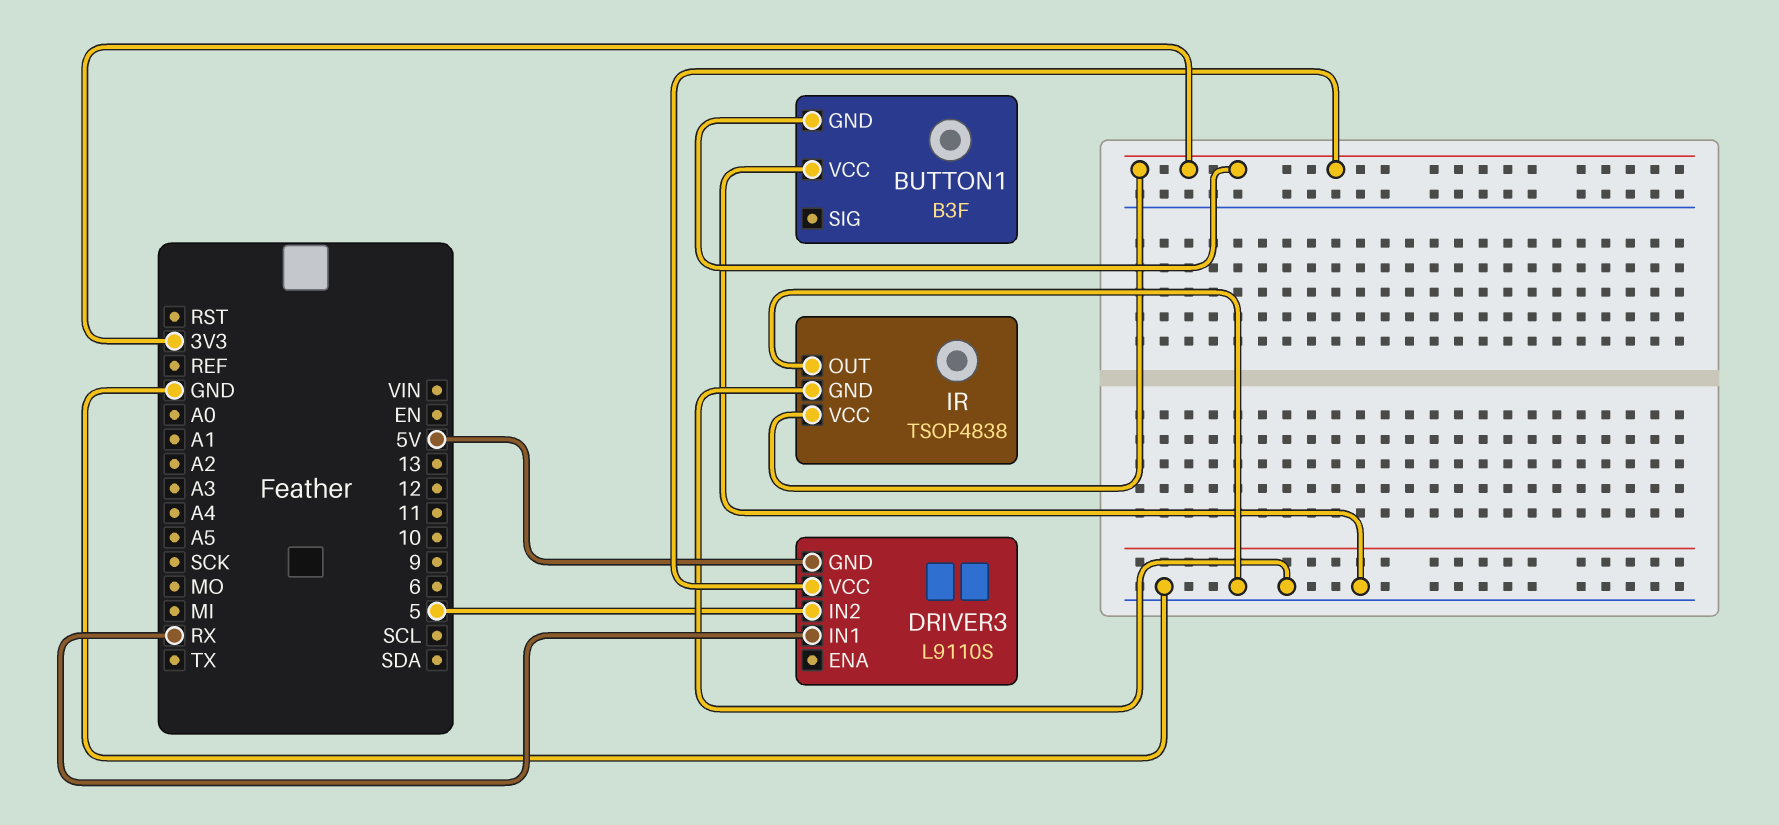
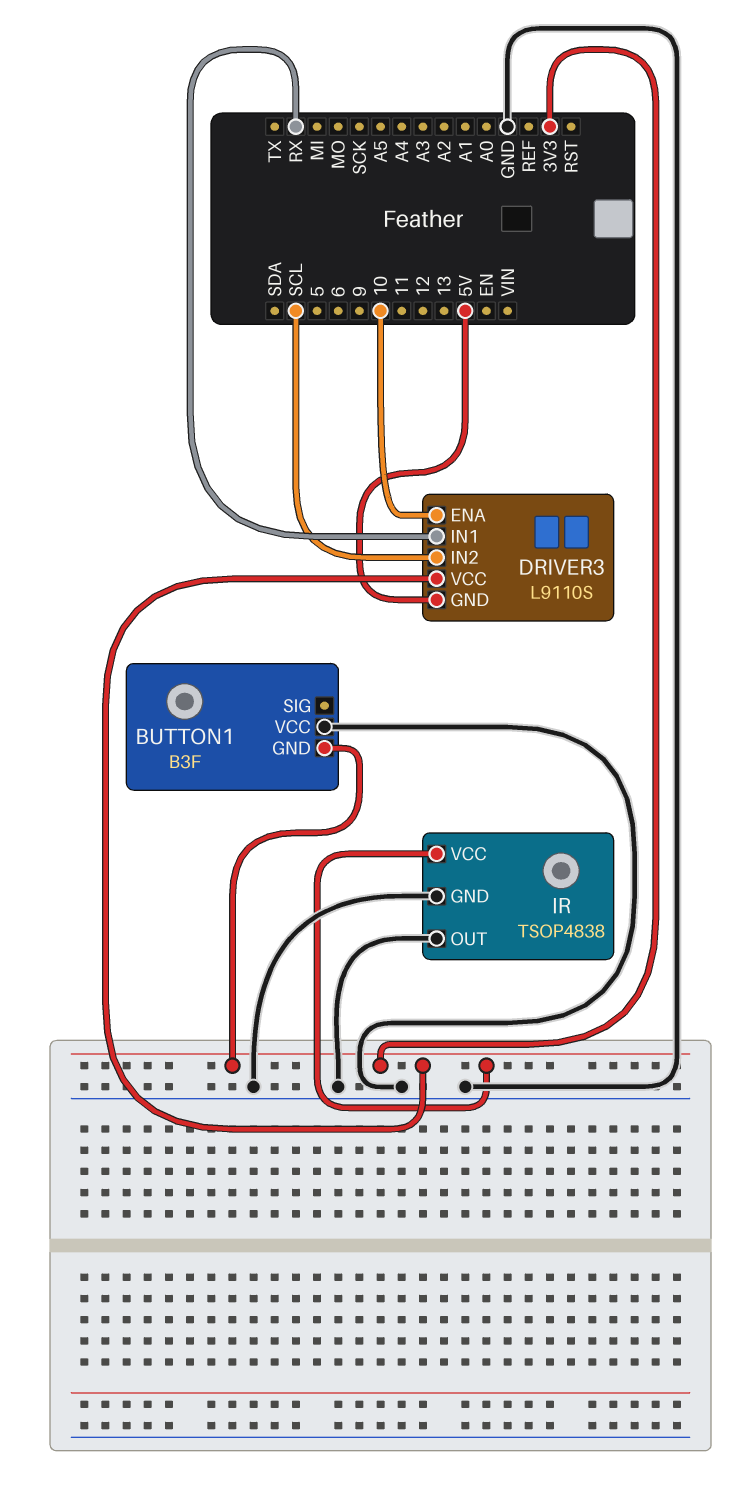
DRIVER3 pin ENA: none -> 10
DRIVER3 pin IN2: 5 -> SCL

